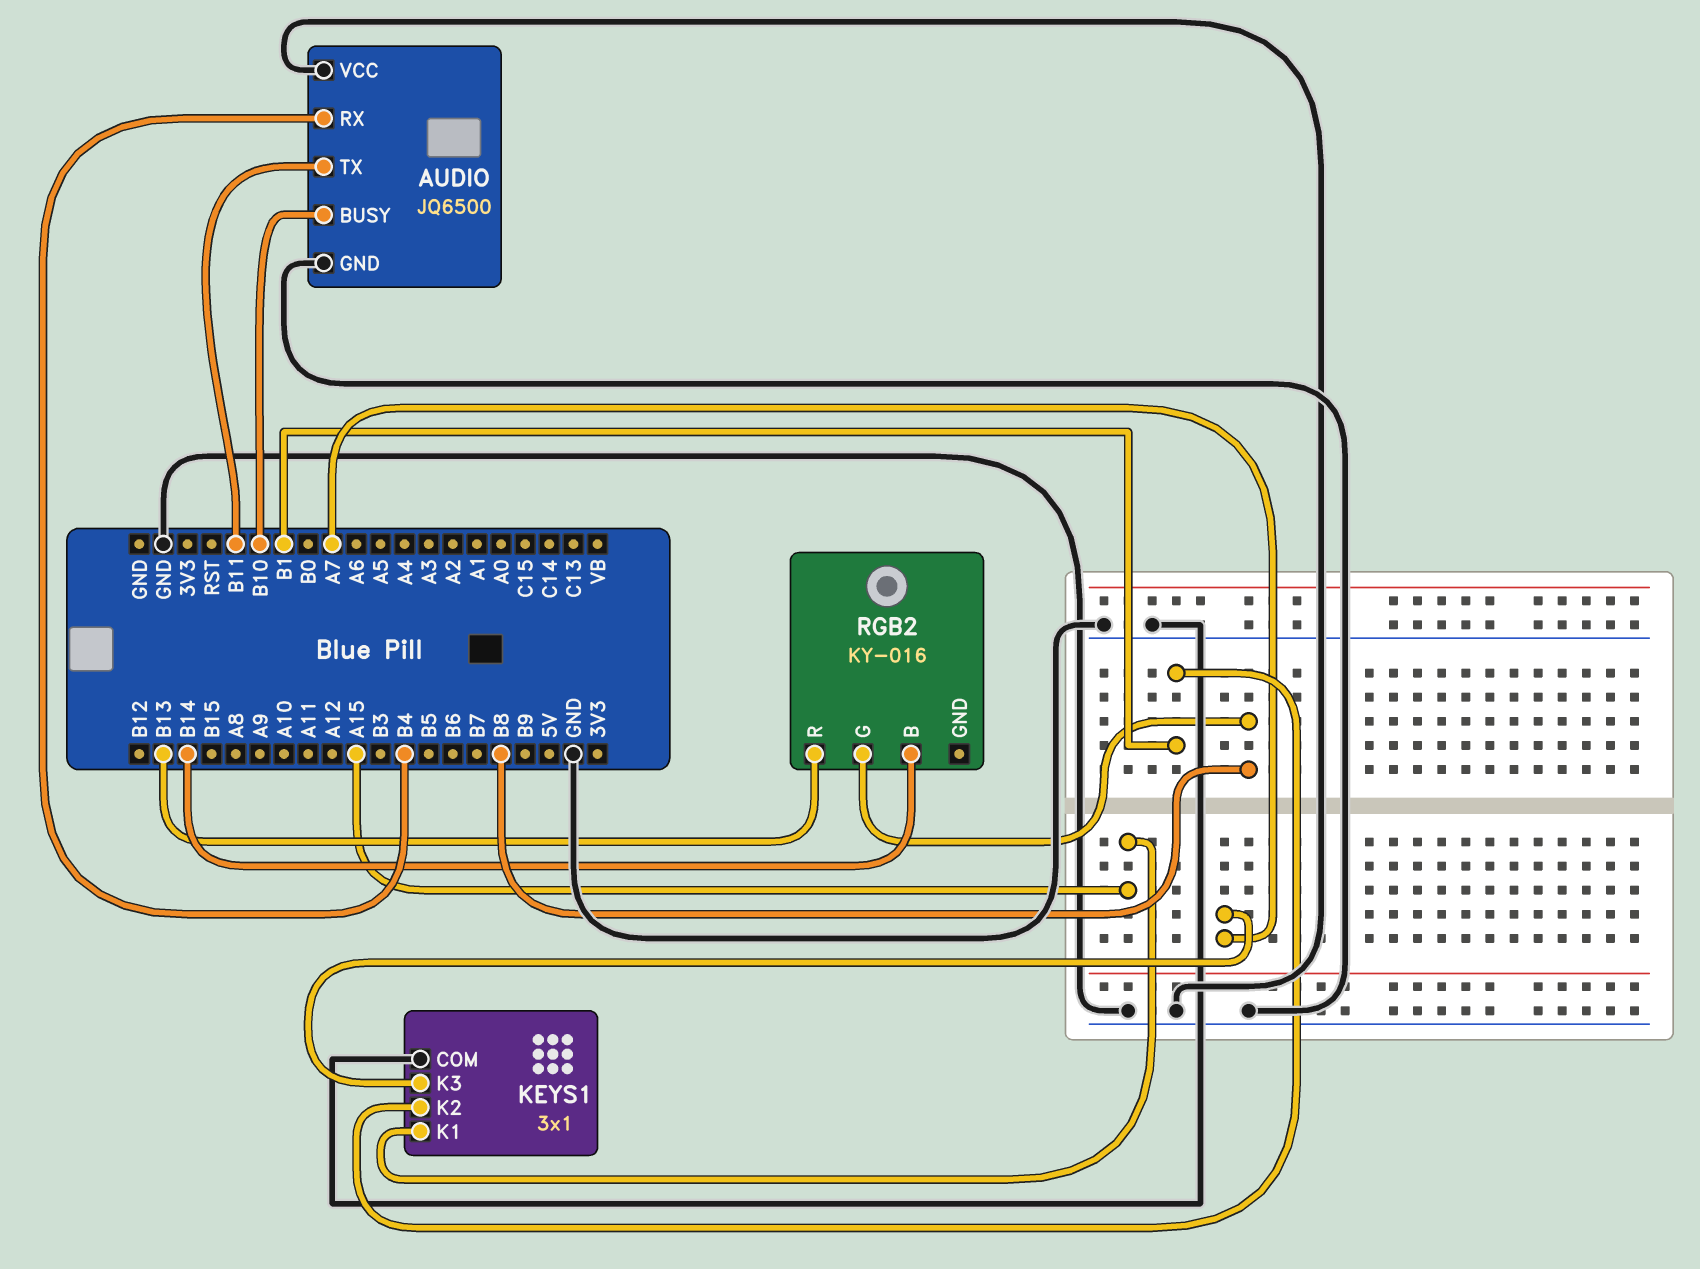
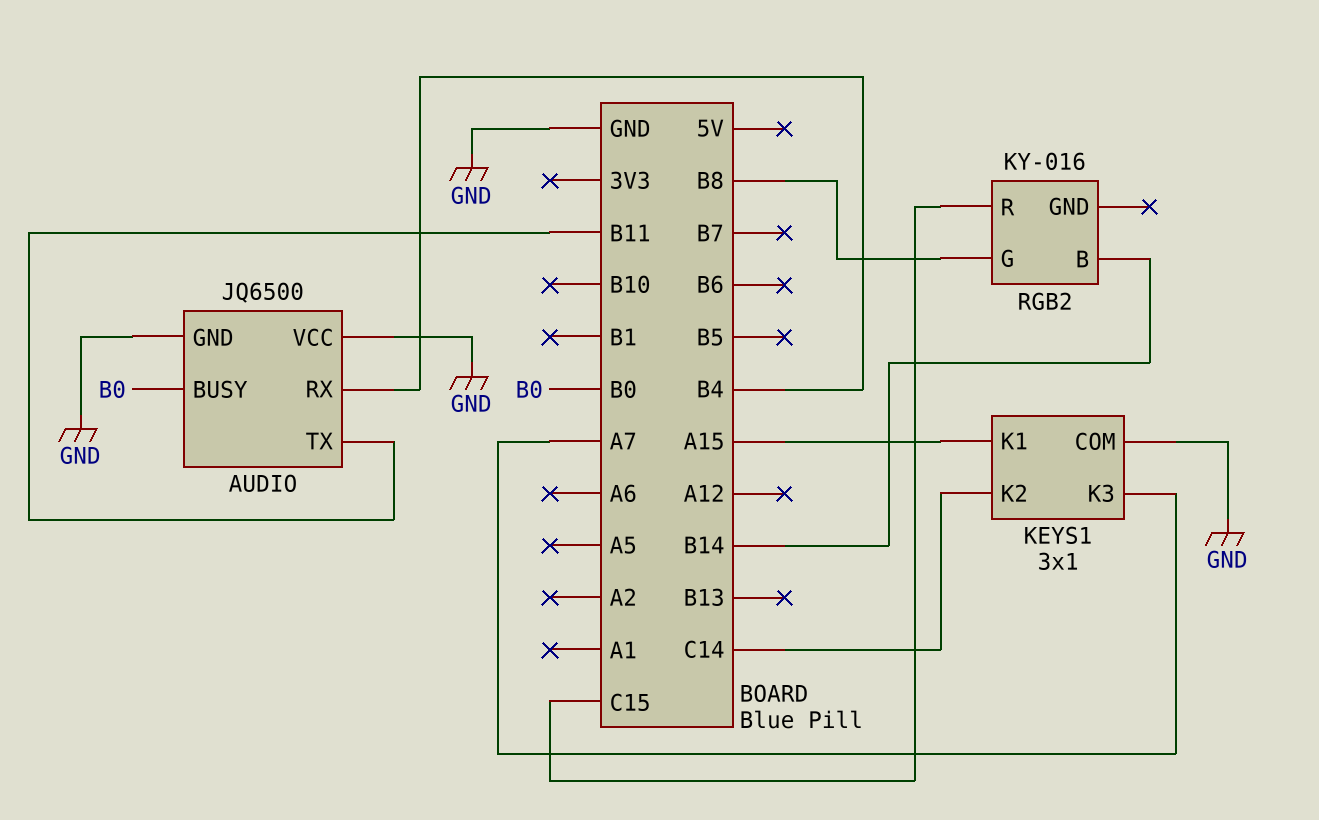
AUDIO pin BUSY: B10 -> B0
KEYS1 pin K2: B1 -> C14
RGB2 pin R: B13 -> C15

